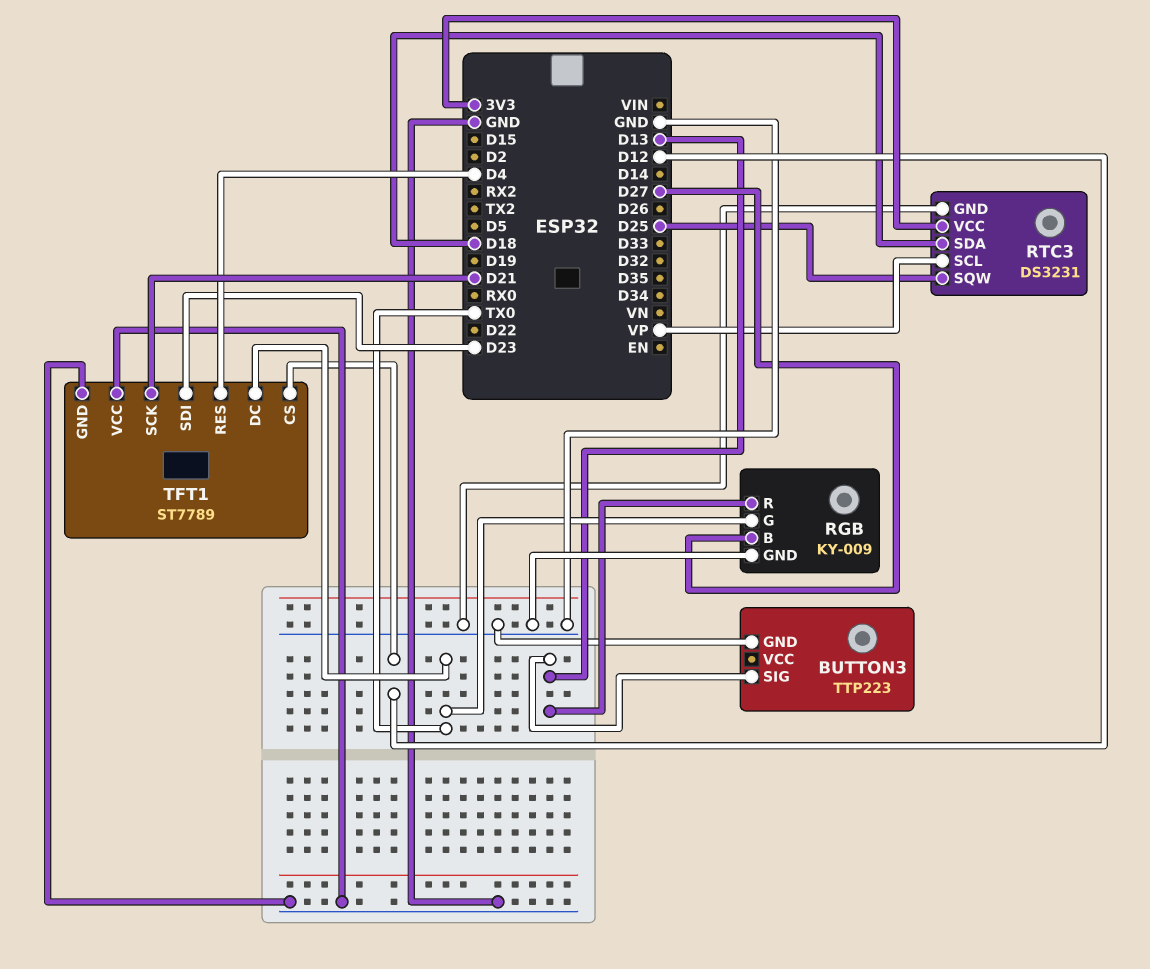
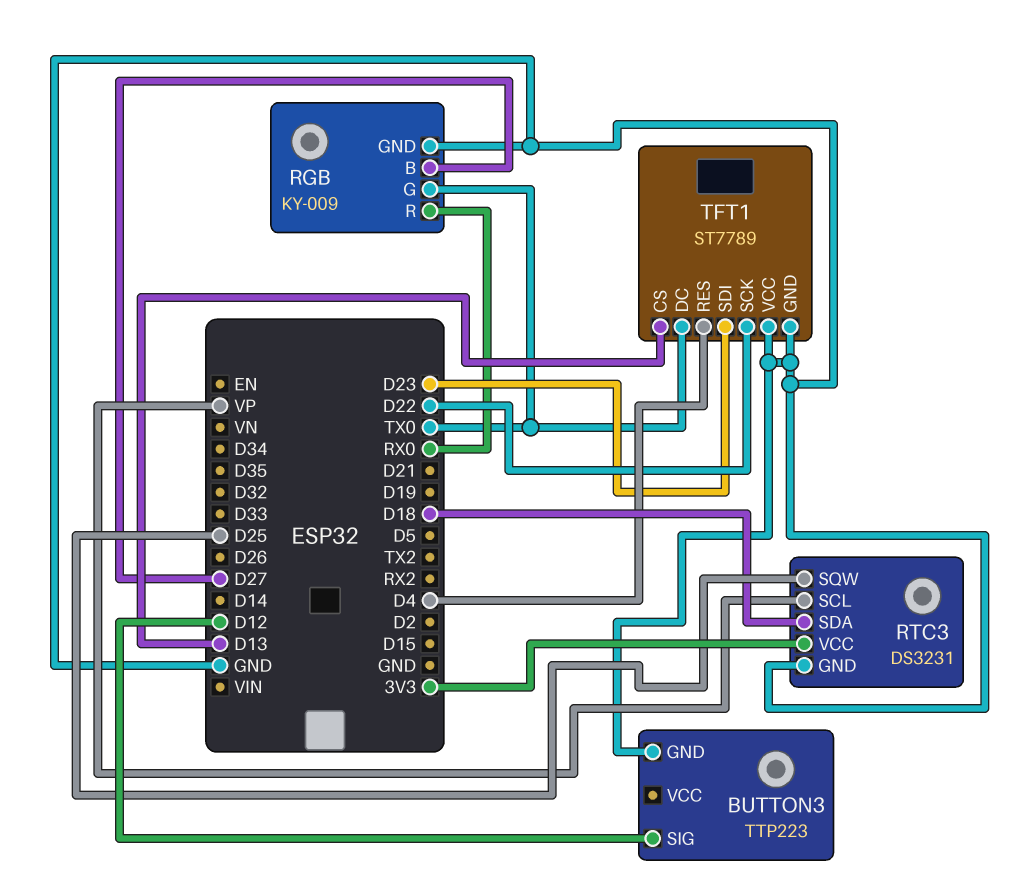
BUTTON3 pin SIG: D13 -> D12
RGB pin R: D13 -> RX0
TFT1 pin CS: D12 -> D13
TFT1 pin SCK: D21 -> D22

